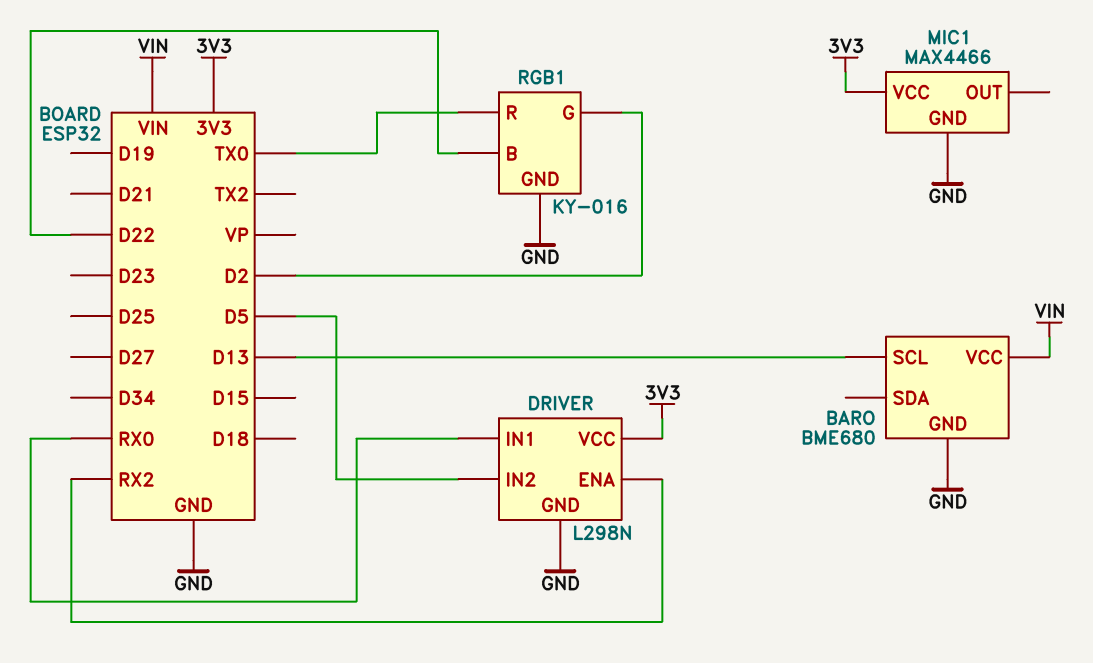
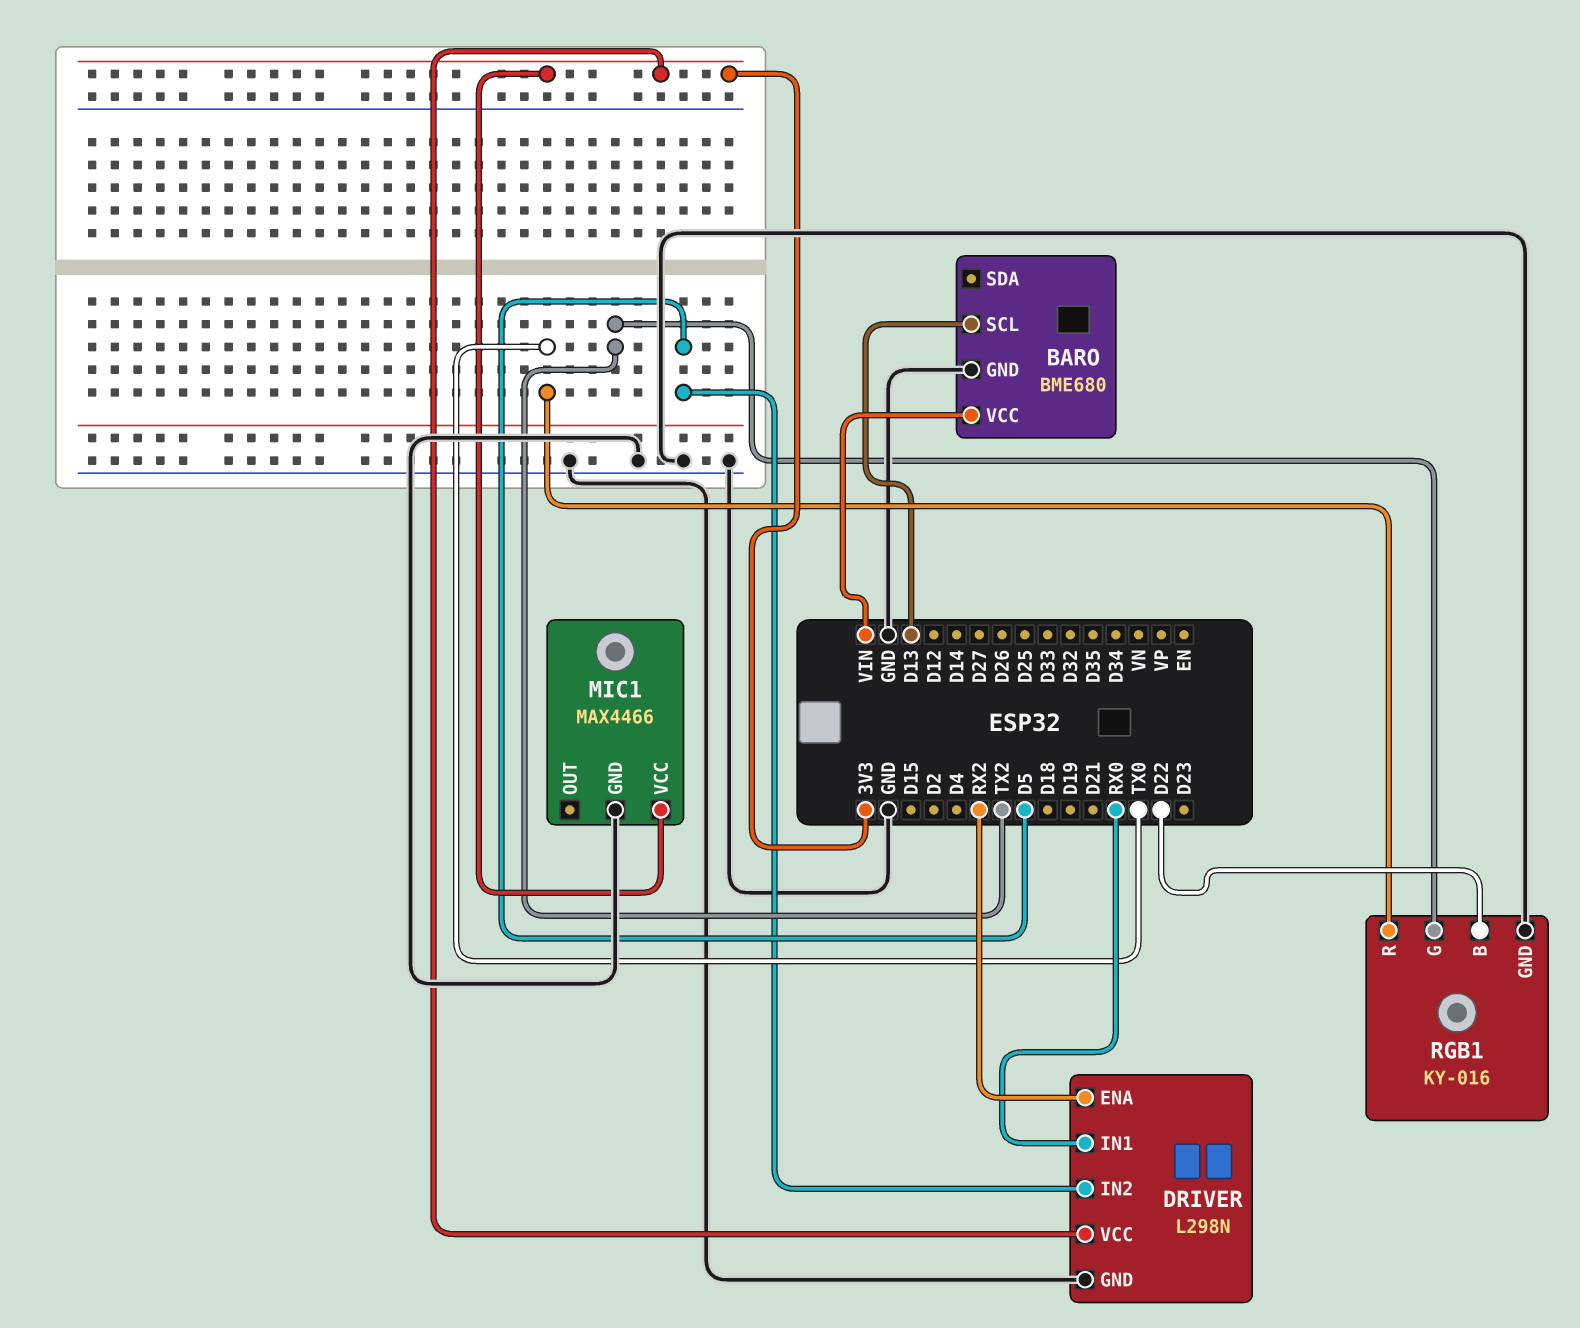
RGB1 pin G: D2 -> TX2

